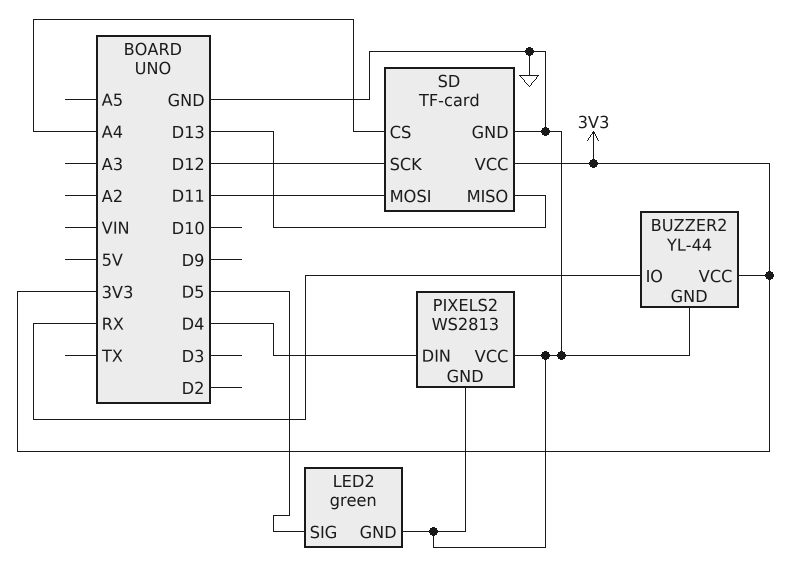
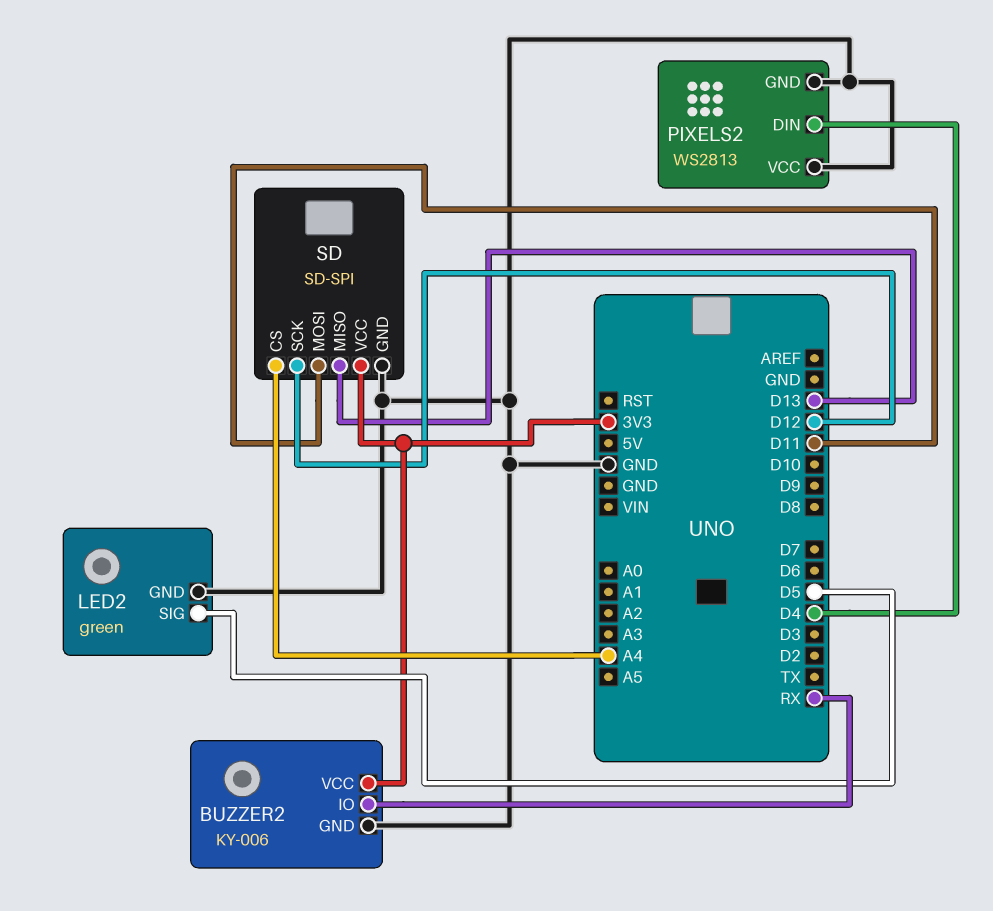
BUZZER2: YL-44 -> KY-006
SD: TF-card -> SD-SPI

